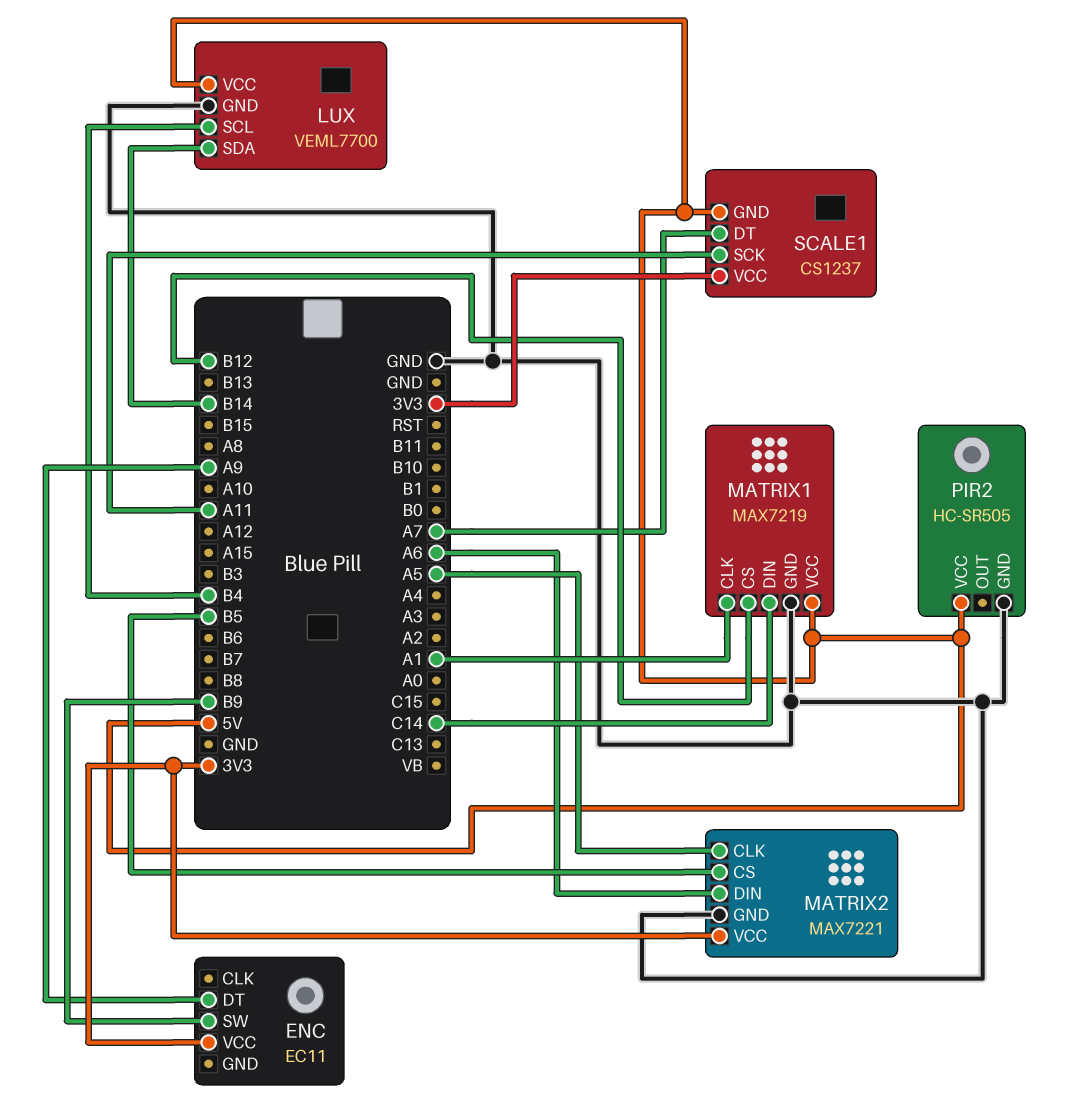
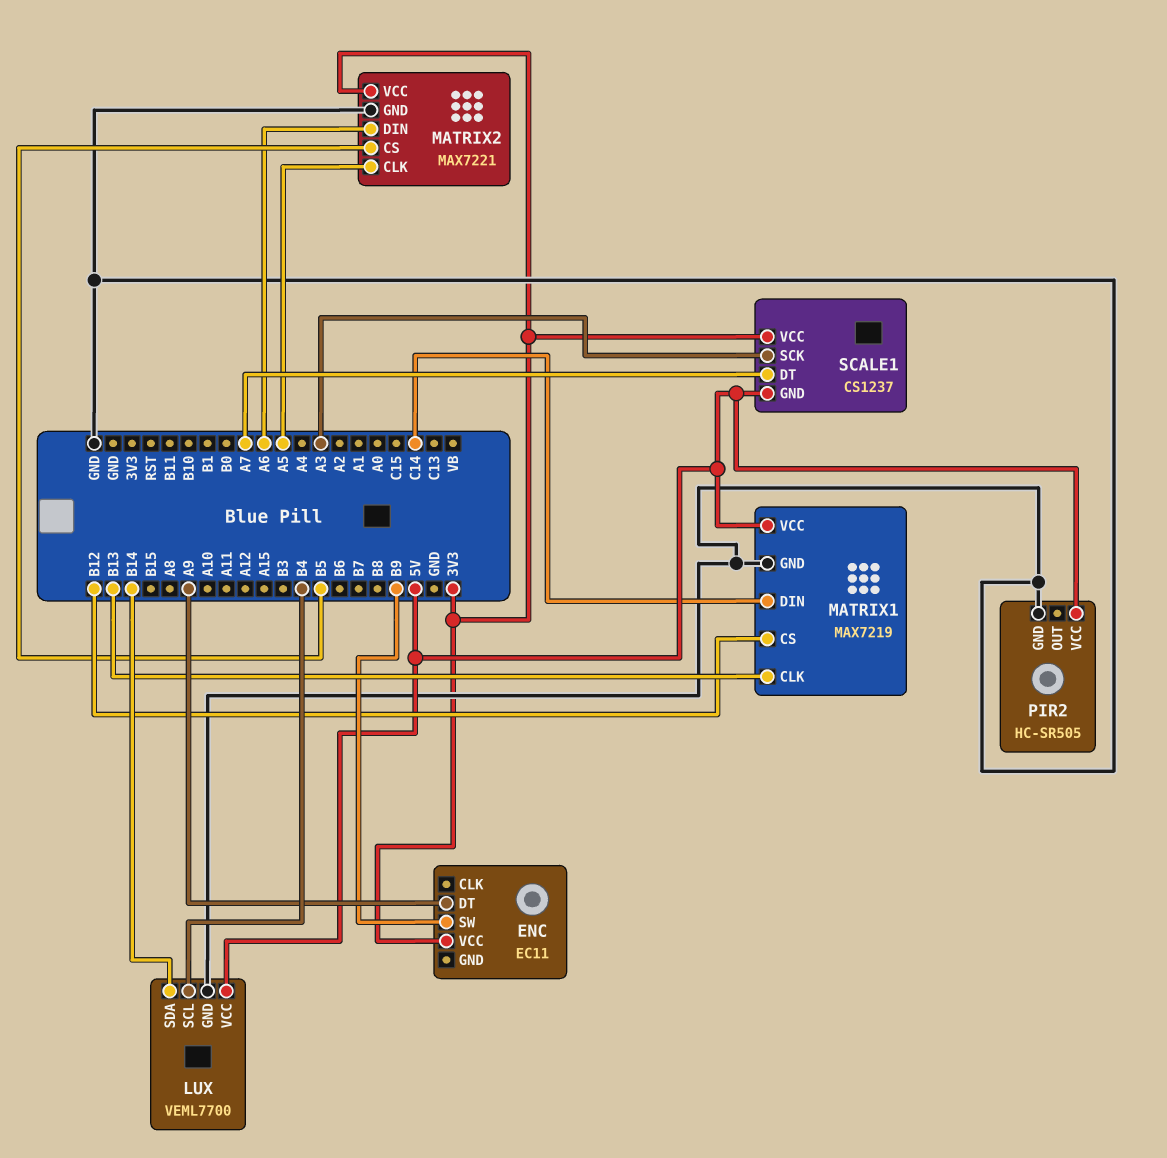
MATRIX1 pin CLK: A1 -> B13
SCALE1 pin SCK: A11 -> A3

